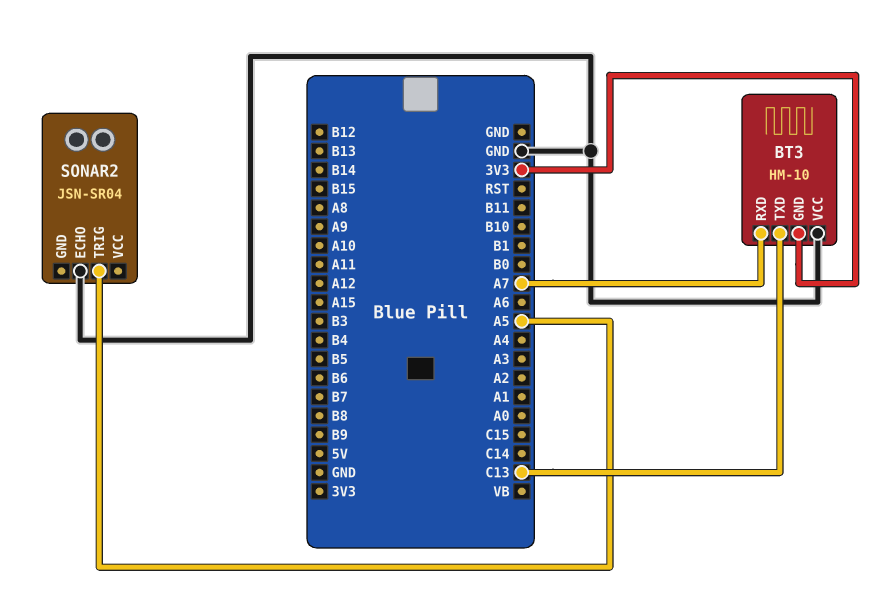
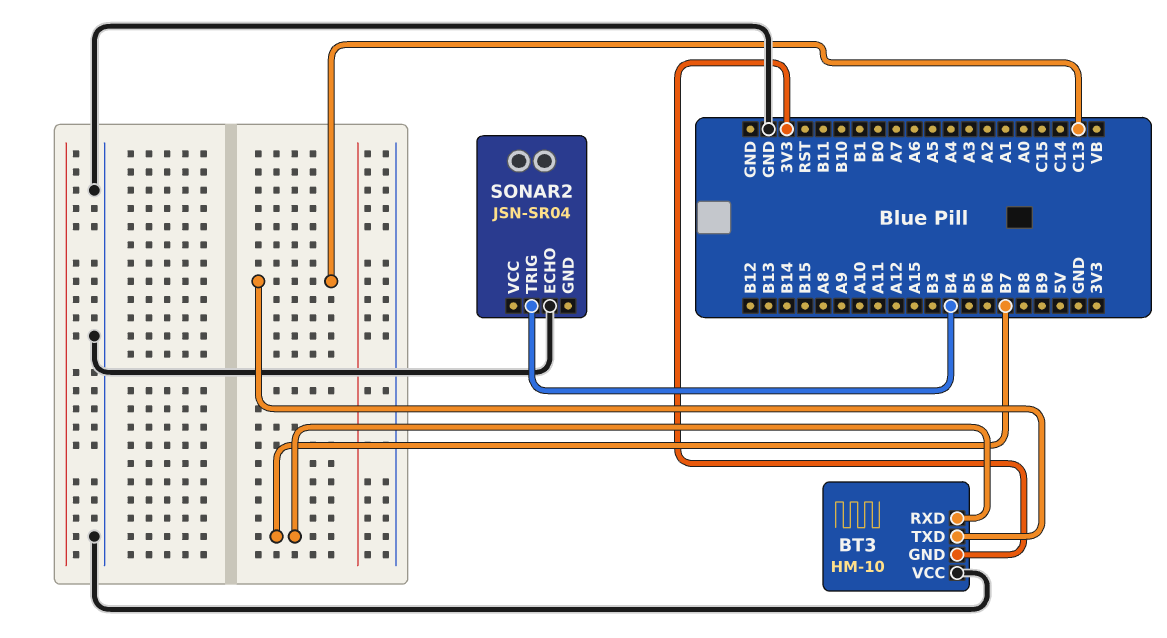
BT3 pin RXD: A7 -> B7
SONAR2 pin TRIG: A5 -> B4

